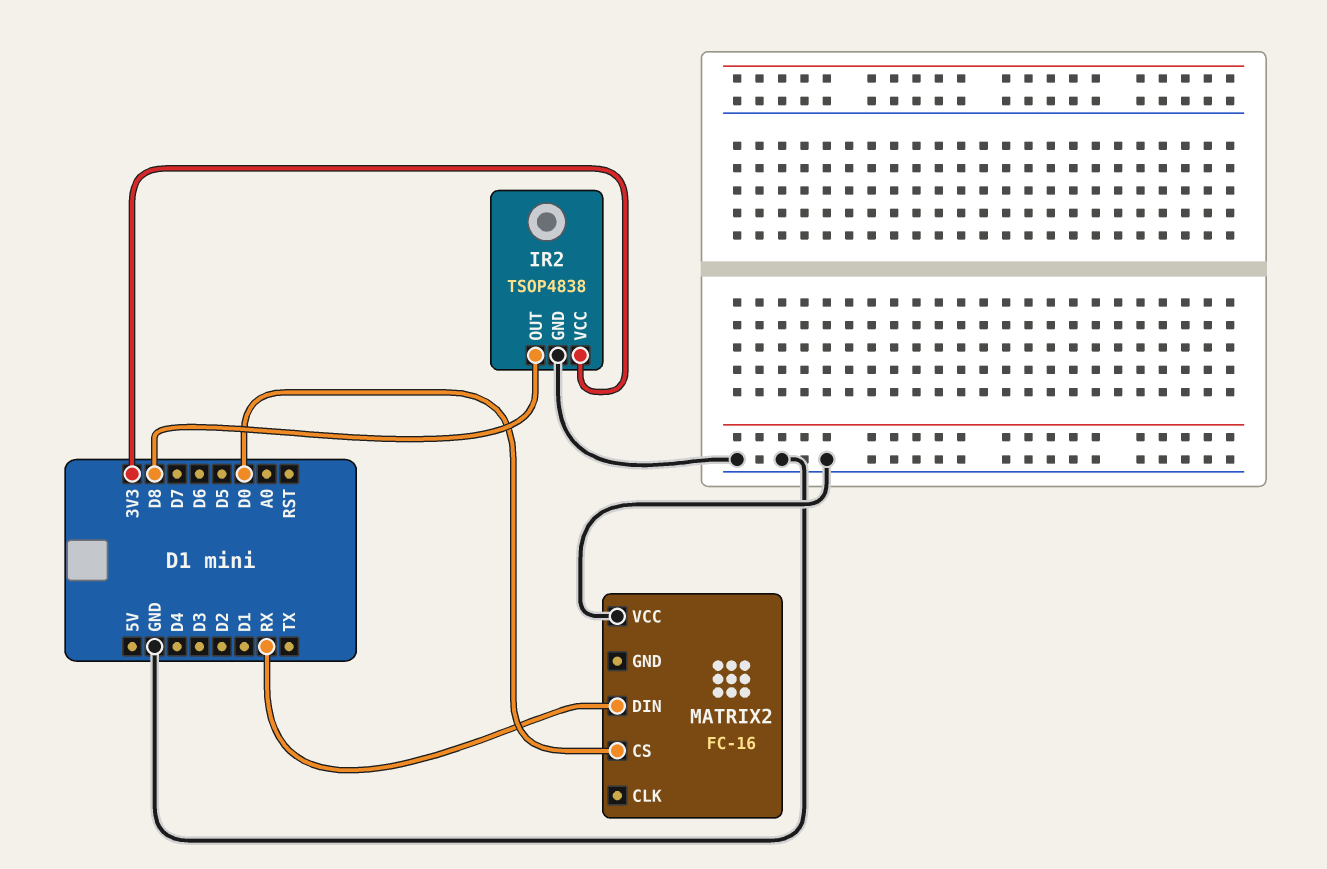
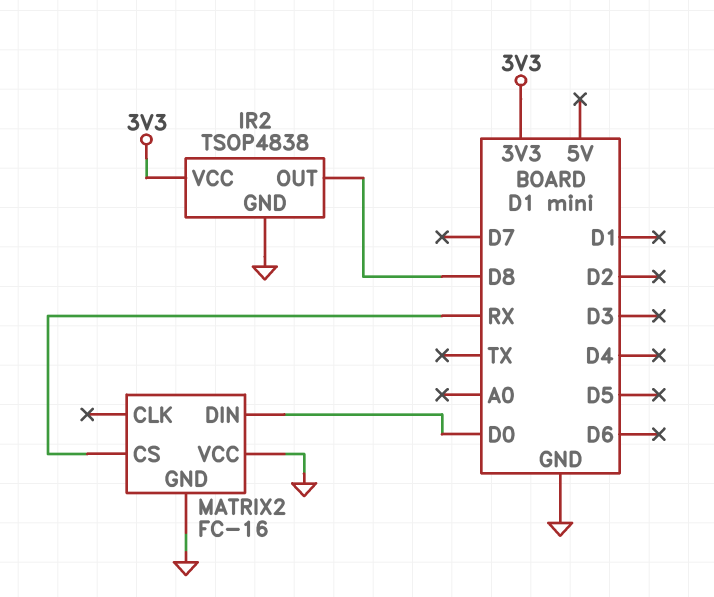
MATRIX2 pin CS: D0 -> RX
MATRIX2 pin DIN: RX -> D0
MATRIX2 pin GND: none -> GND

